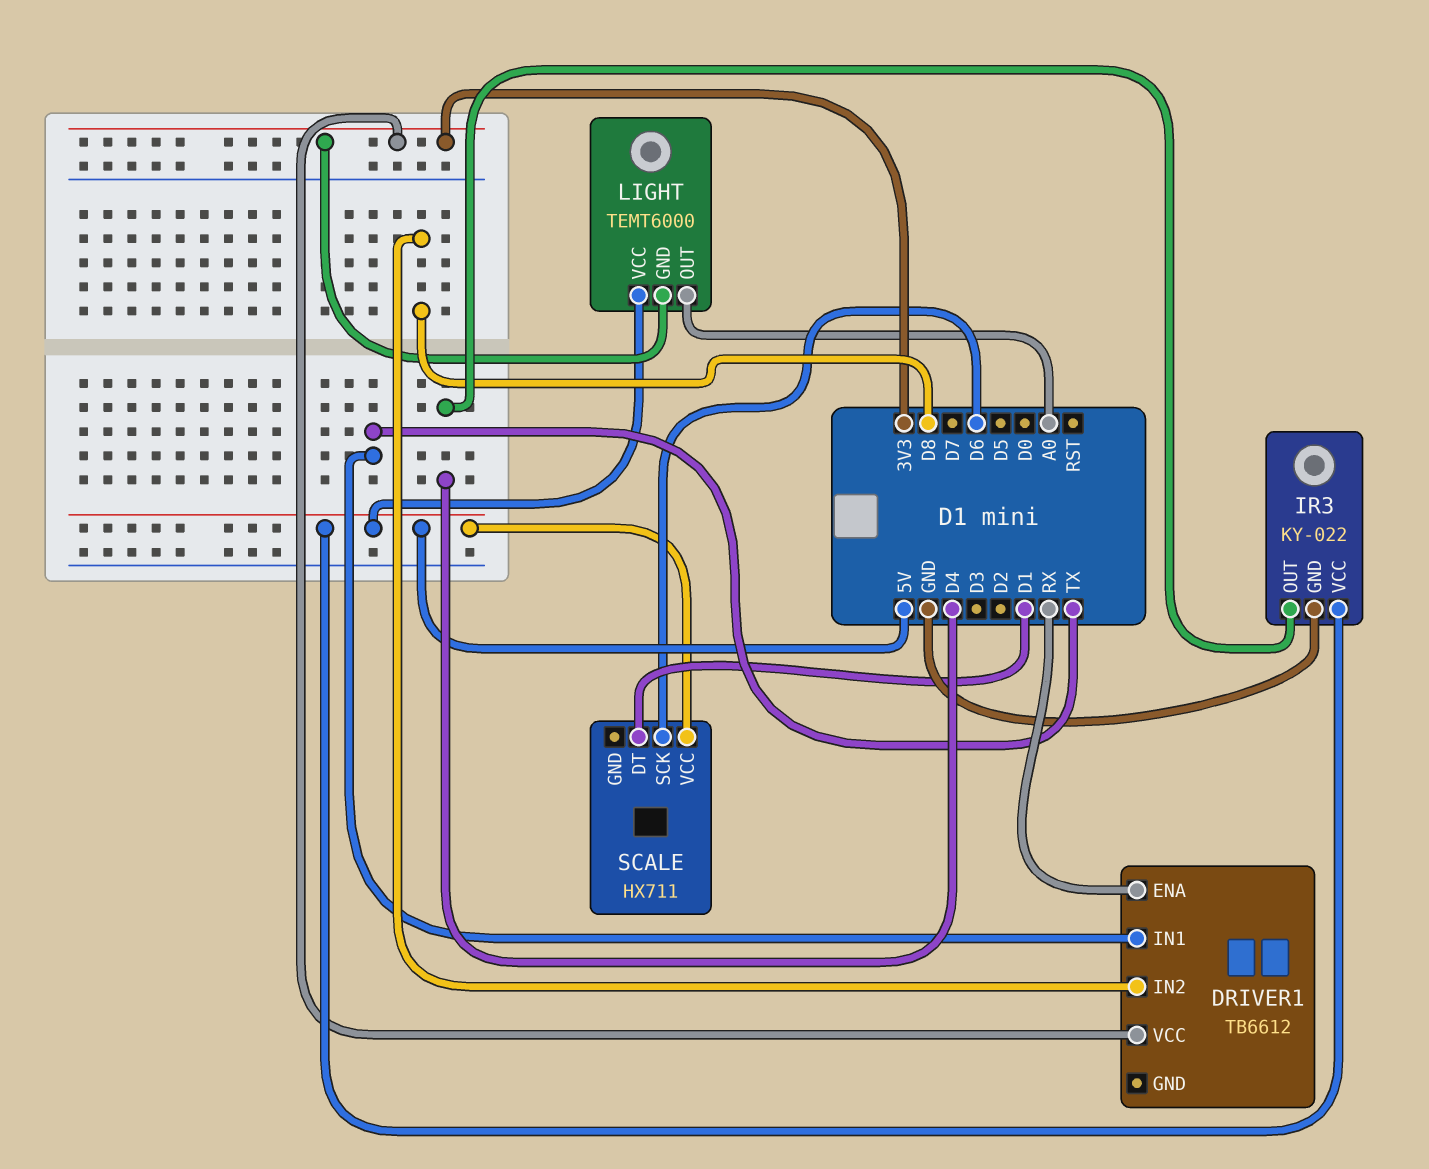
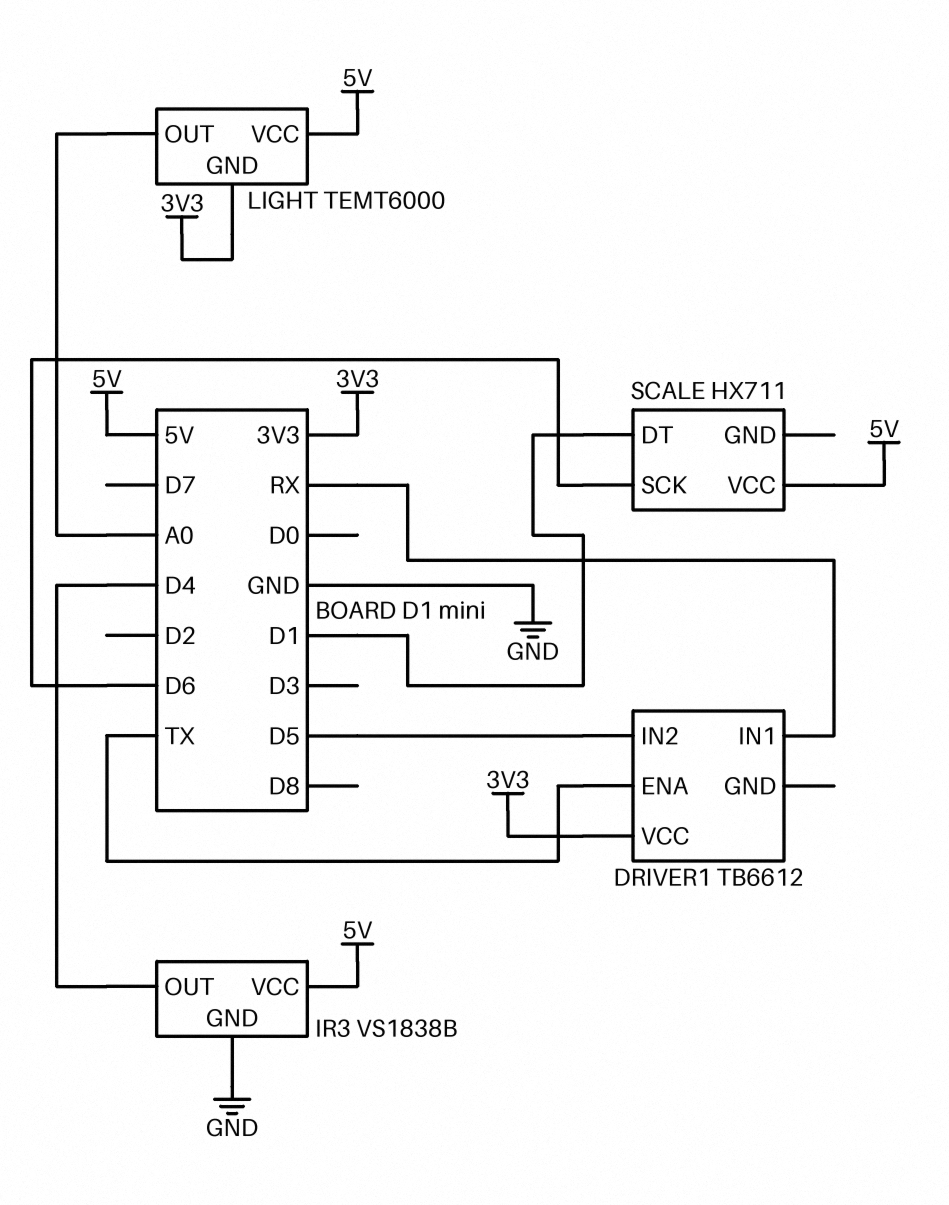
DRIVER1 pin ENA: RX -> TX
DRIVER1 pin IN1: TX -> RX
DRIVER1 pin IN2: D8 -> D5
IR3: KY-022 -> VS1838B

